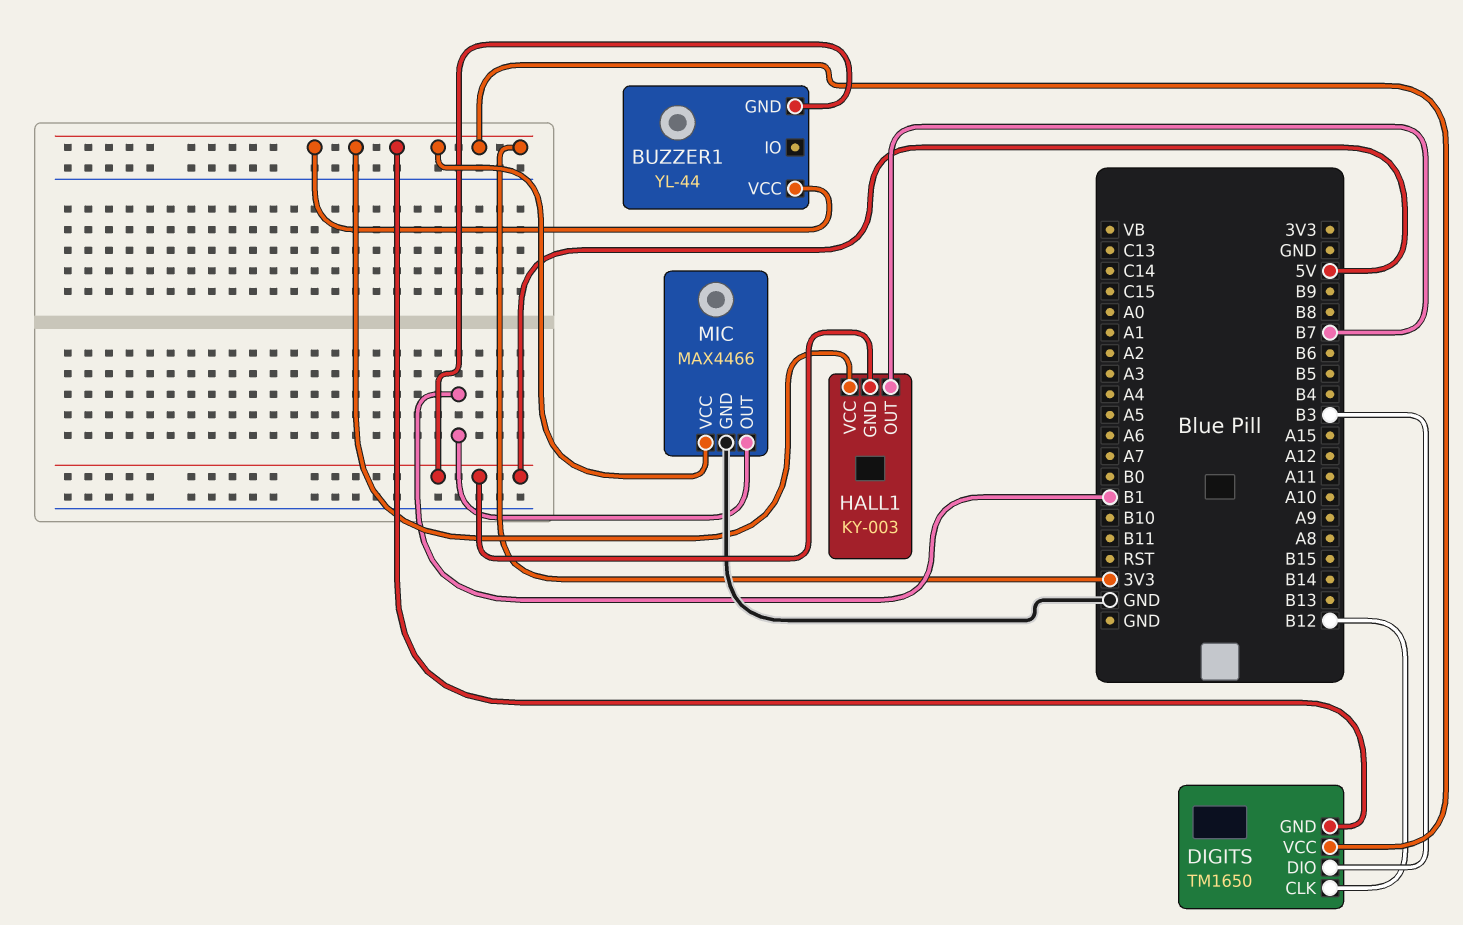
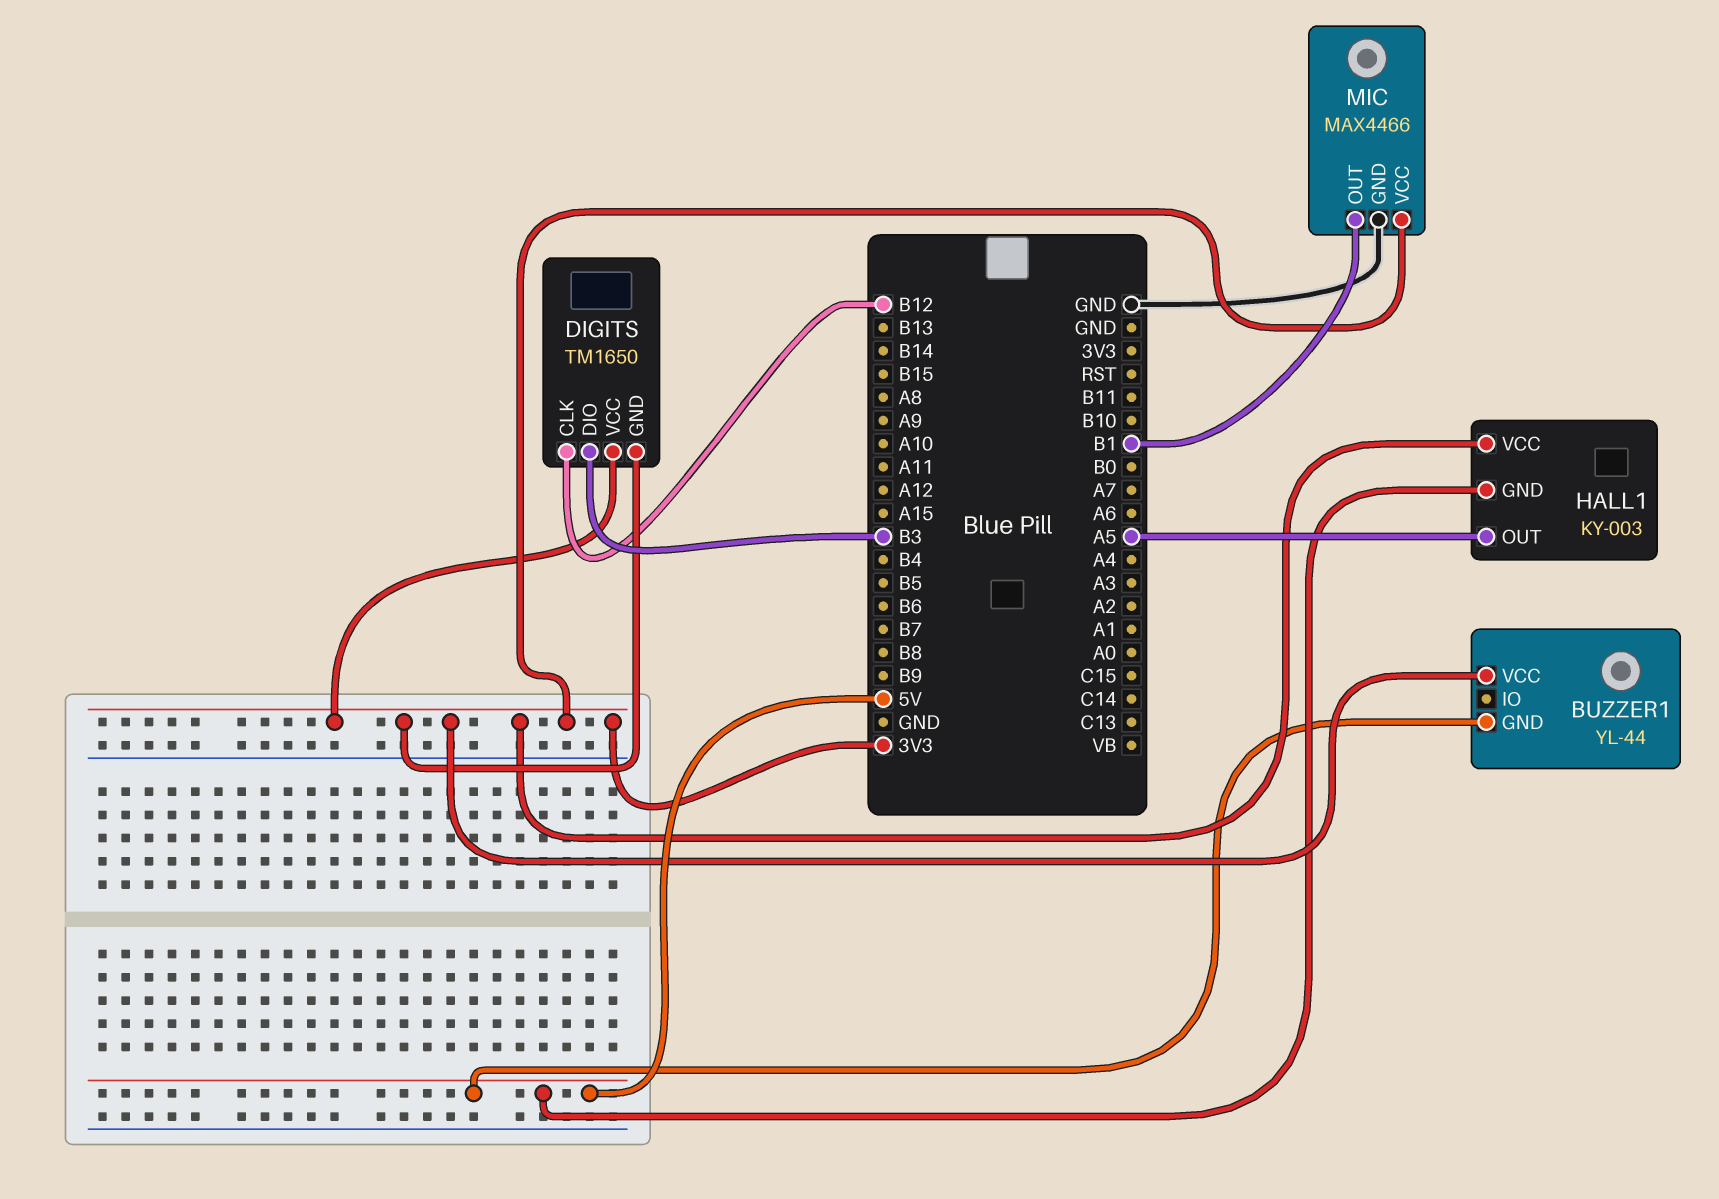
HALL1 pin OUT: B7 -> A5

